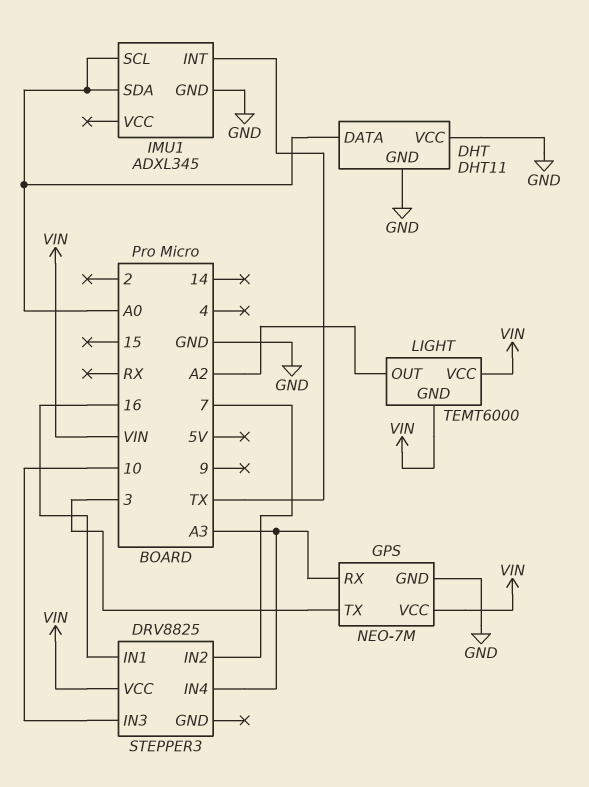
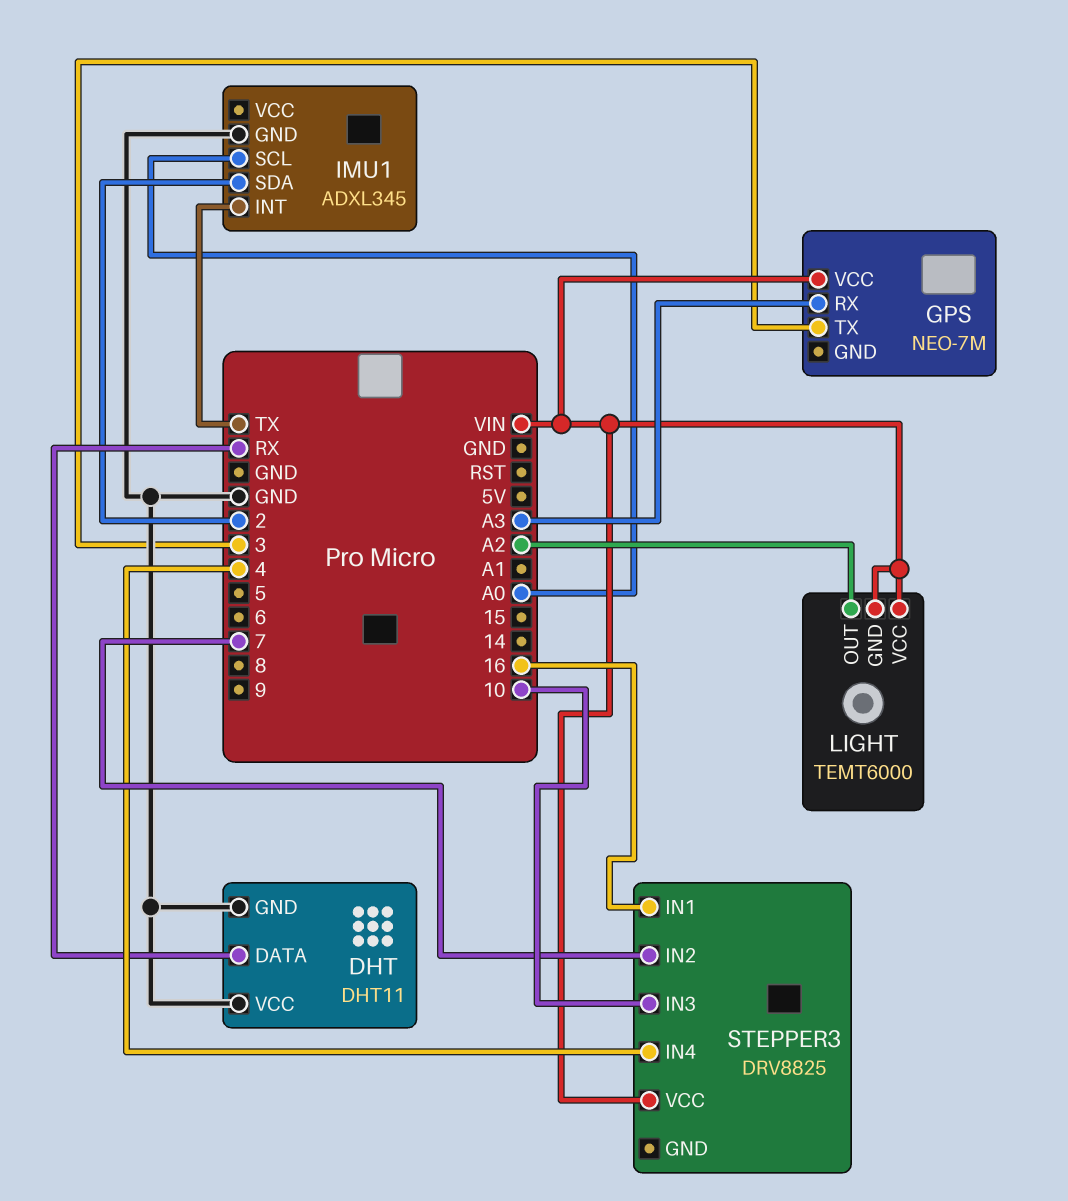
DHT pin DATA: A0 -> RX
GPS pin GND: GND -> none
IMU1 pin SDA: A0 -> 2
STEPPER3 pin IN4: A3 -> 4

